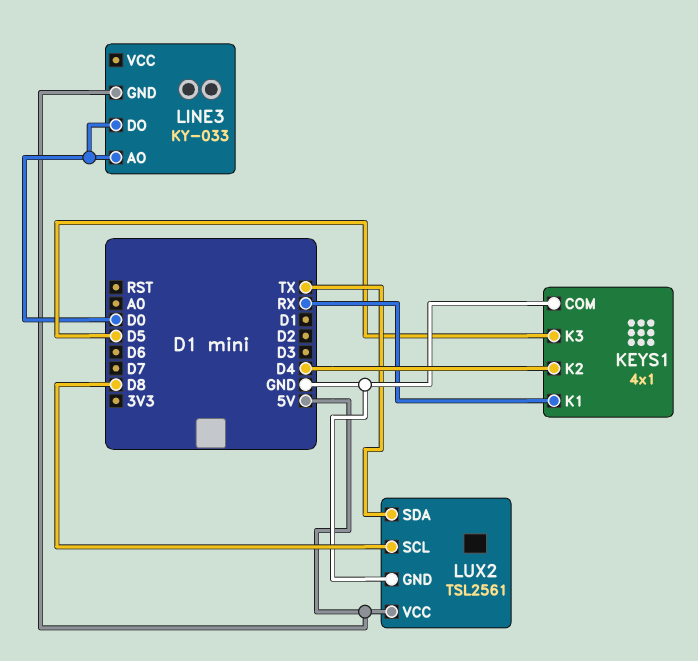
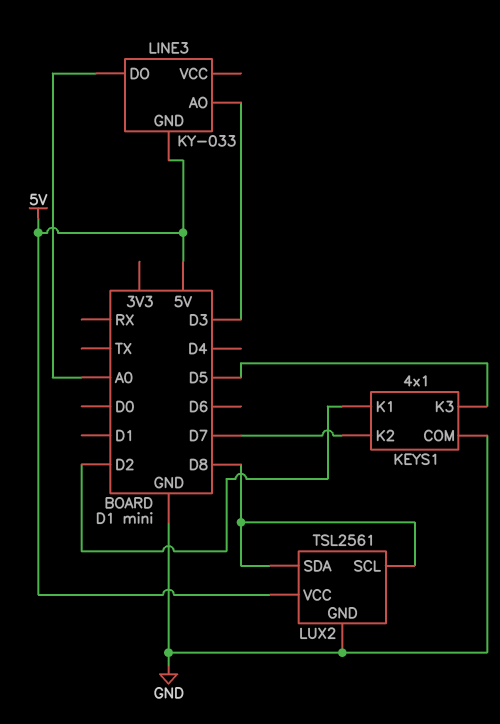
KEYS1 pin K1: RX -> D2
KEYS1 pin K2: D4 -> D7
LINE3 pin AO: D0 -> D3
LINE3 pin DO: D0 -> A0
LUX2 pin SDA: TX -> D8

